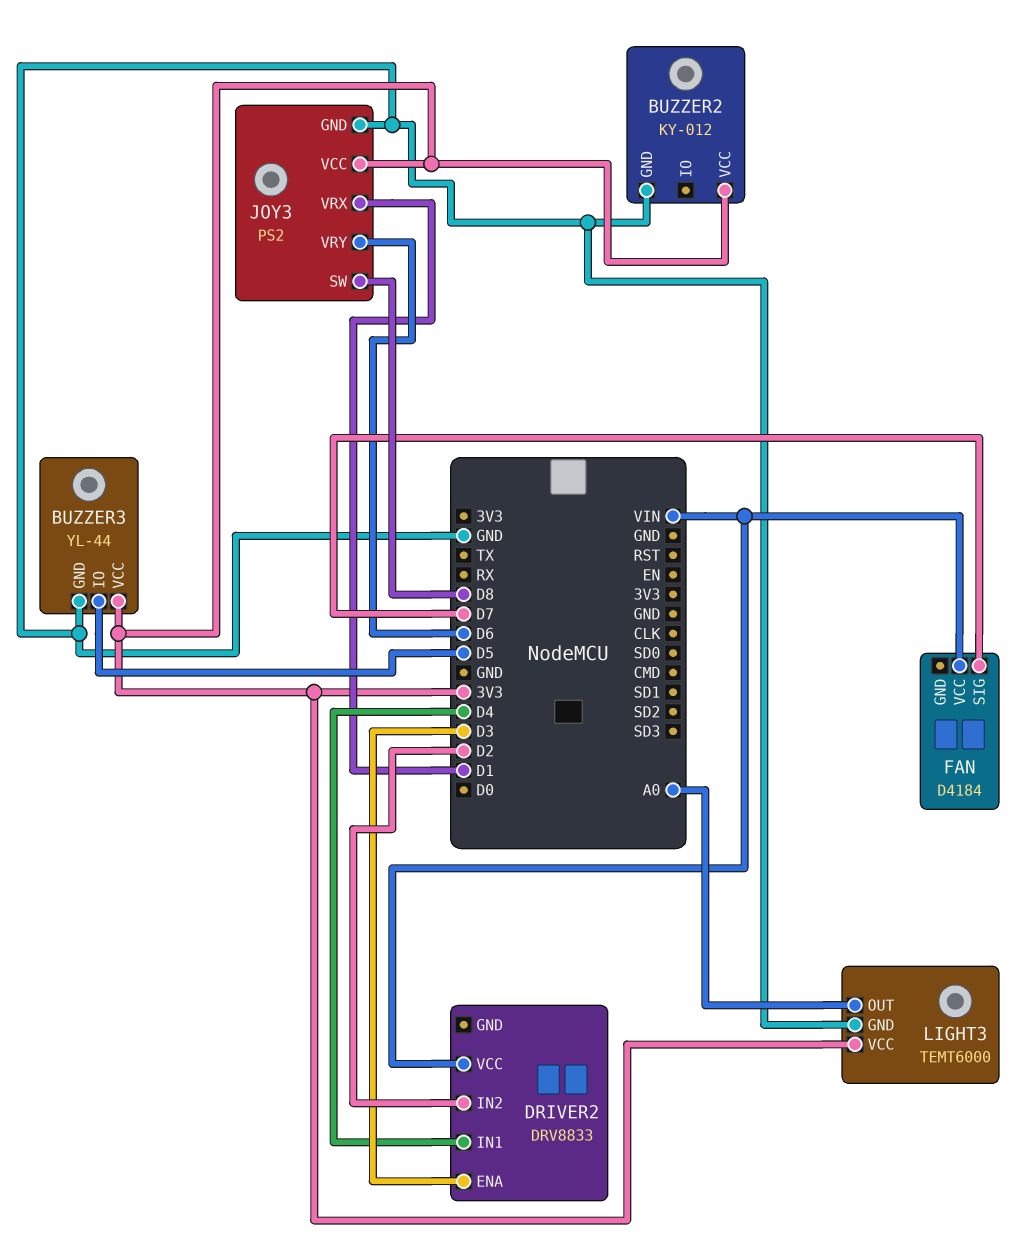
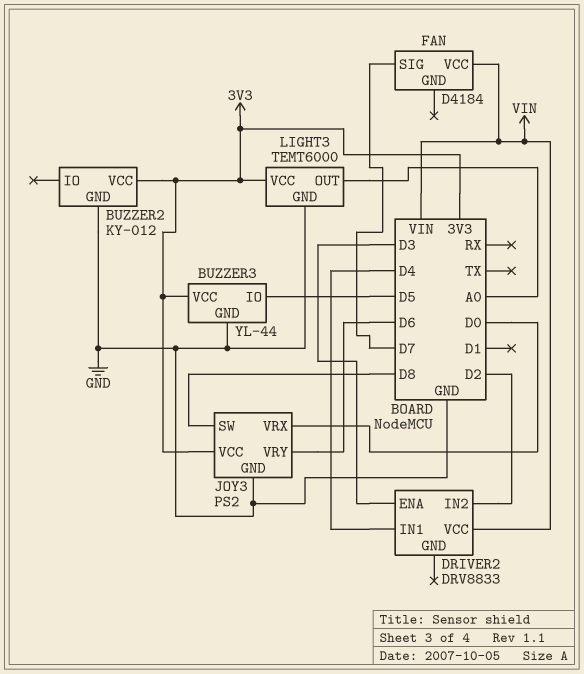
JOY3 pin VRX: D1 -> D0

